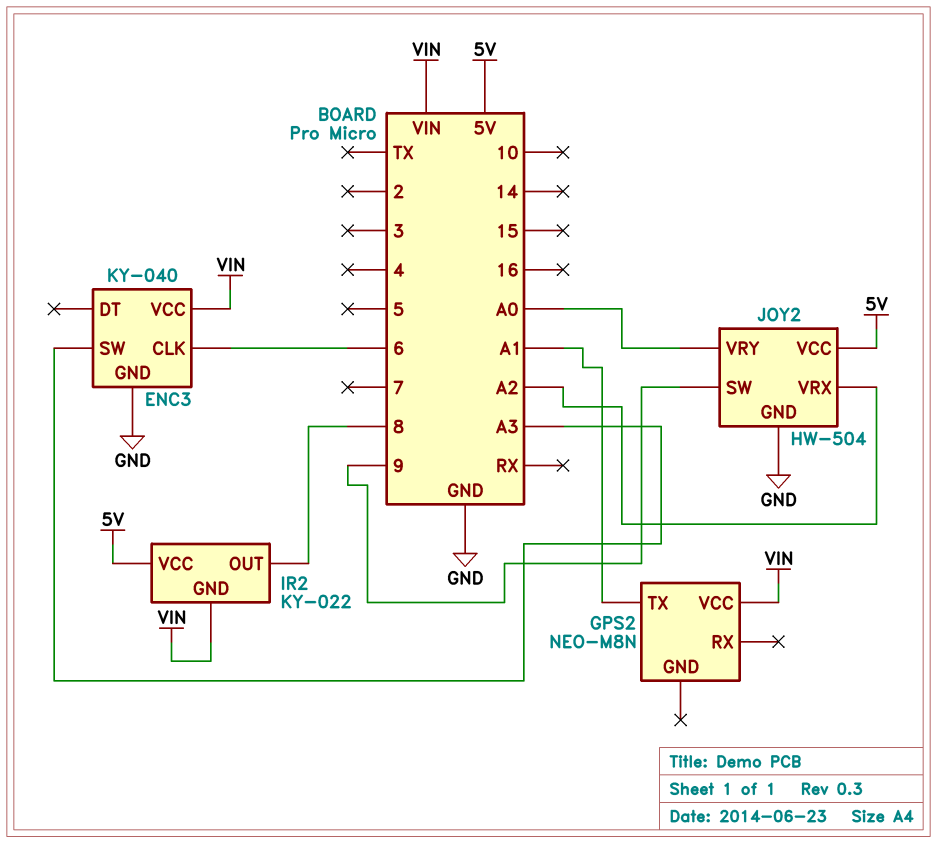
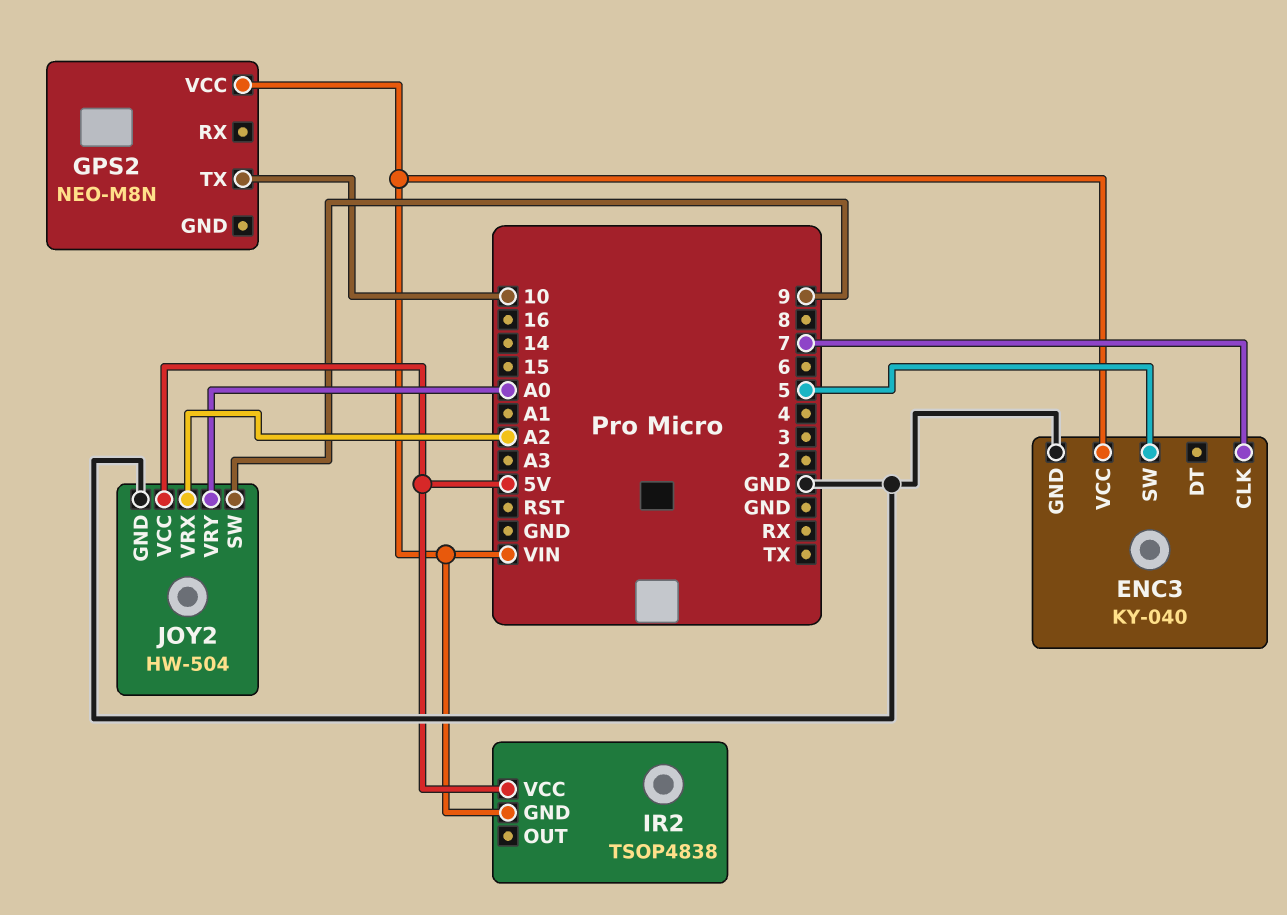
ENC3 pin CLK: 6 -> 7
ENC3 pin SW: A3 -> 5
GPS2 pin TX: A1 -> 10
IR2: KY-022 -> TSOP4838
IR2 pin OUT: 8 -> none

